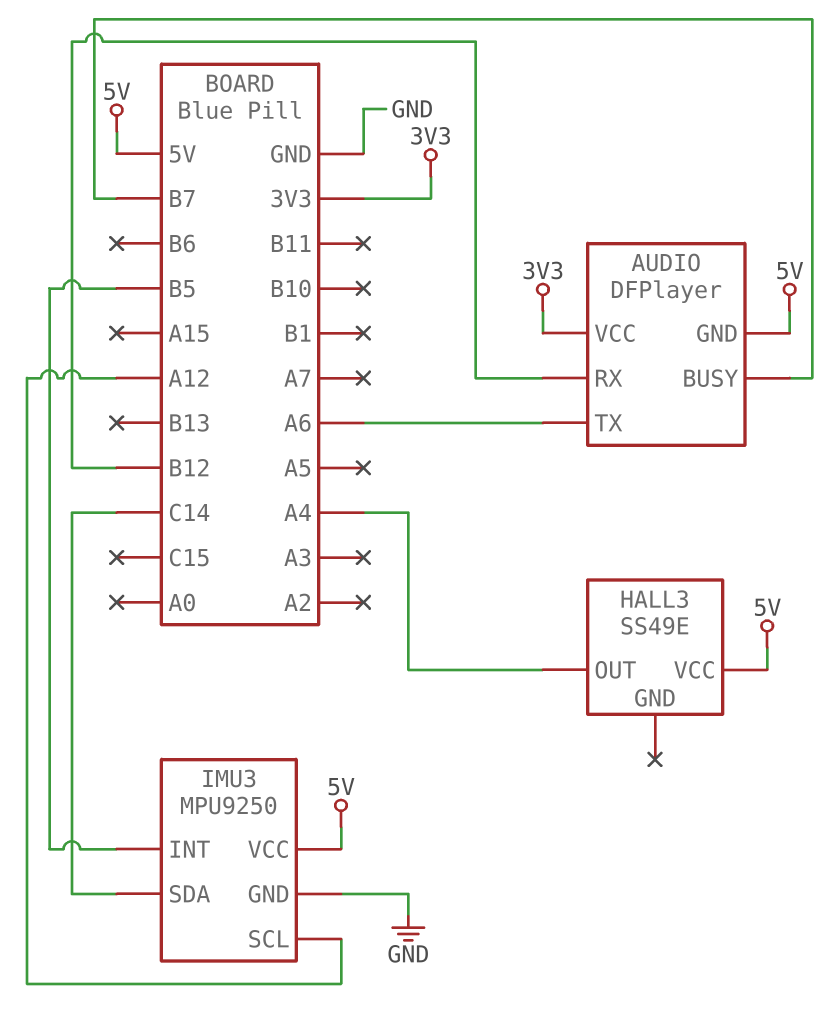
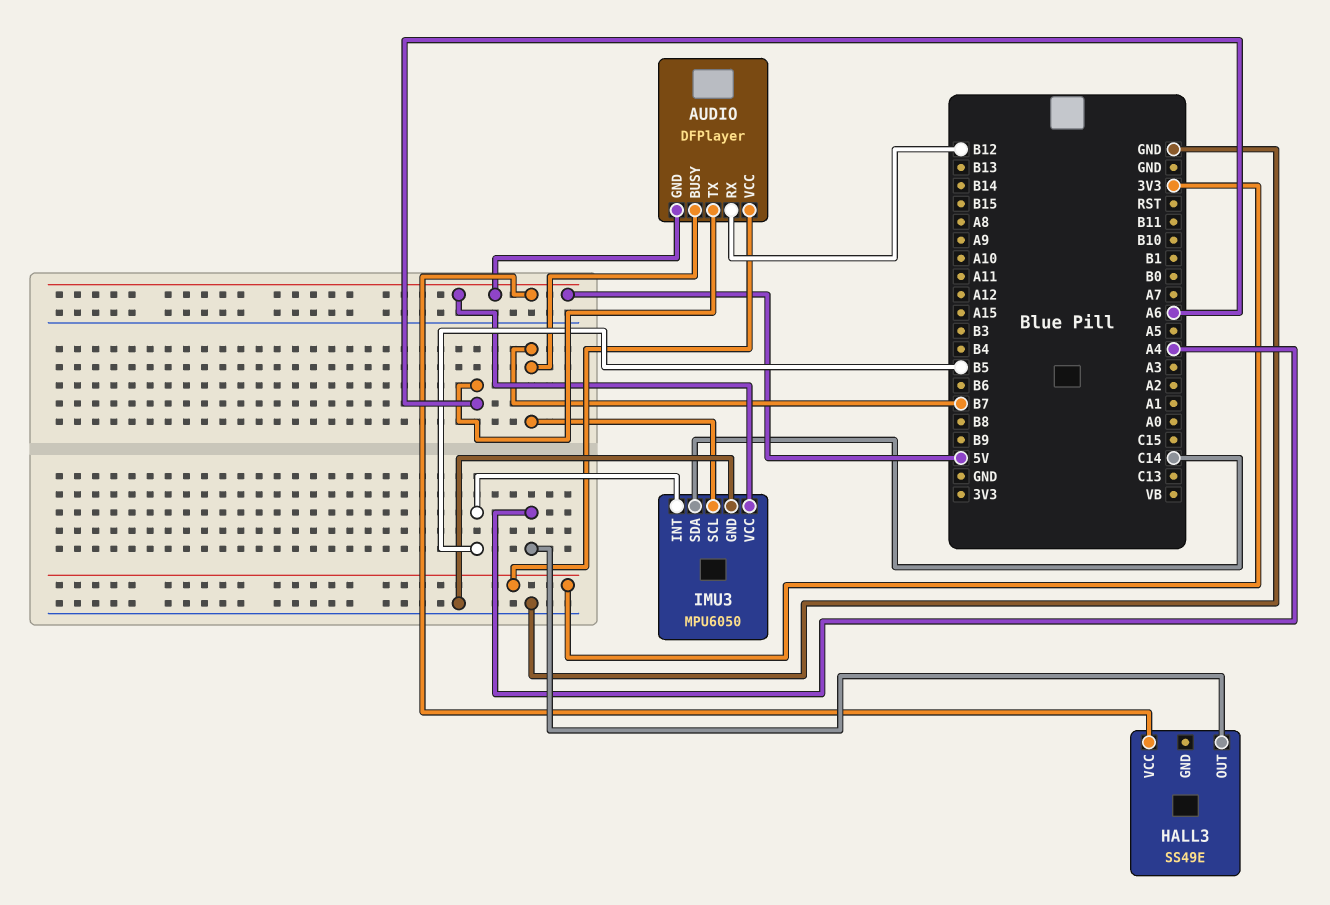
IMU3: MPU9250 -> MPU6050
IMU3 pin SCL: A12 -> B7

